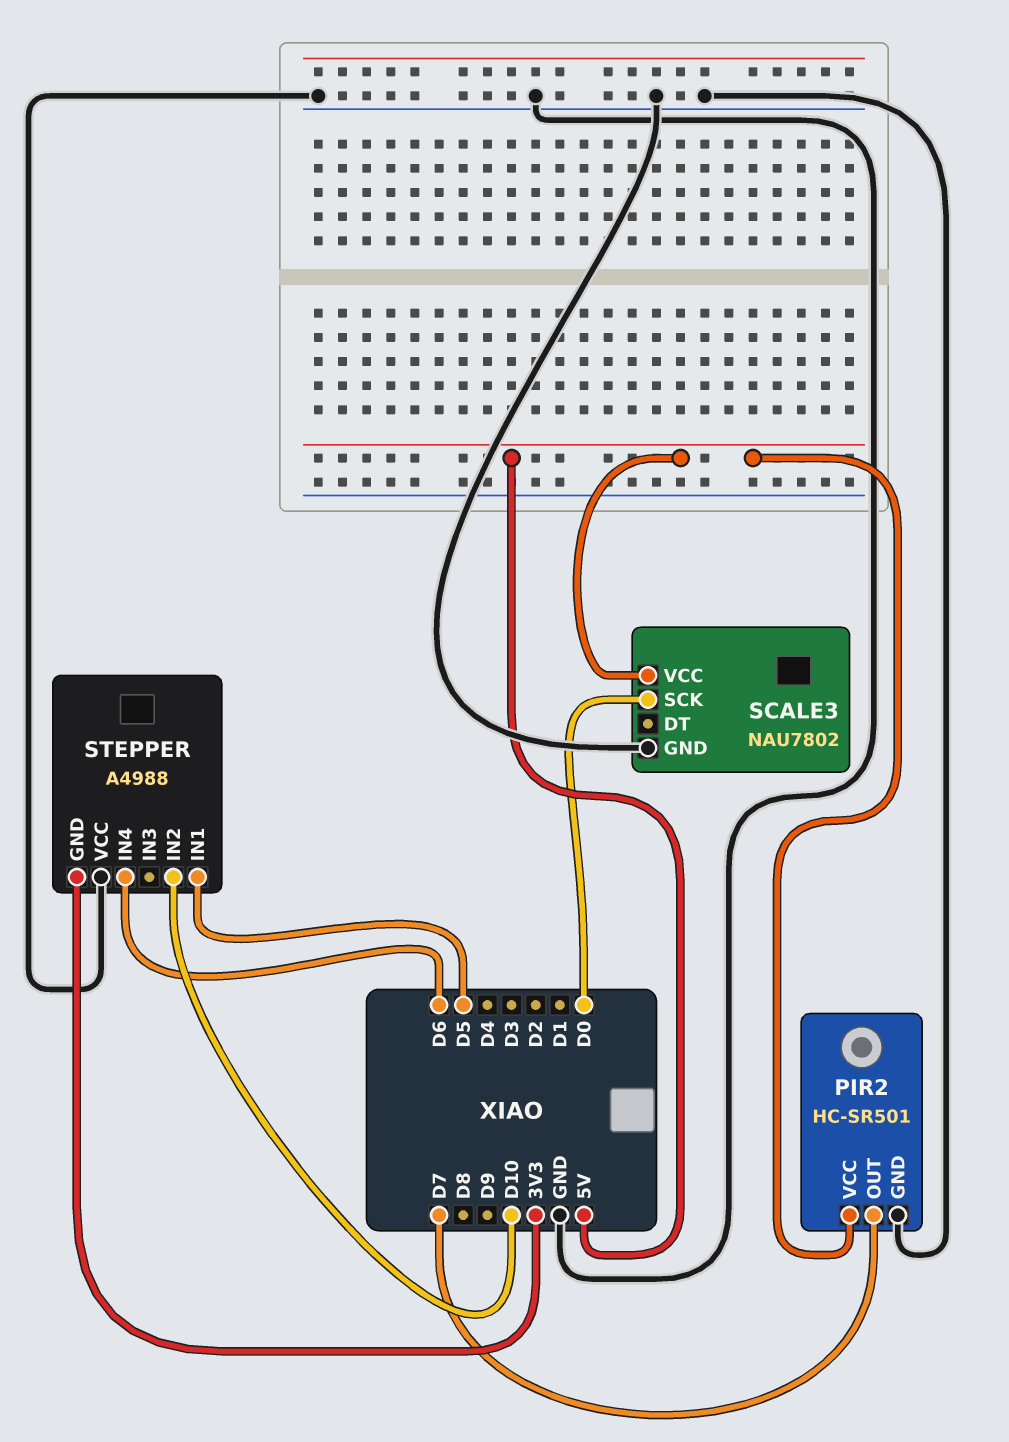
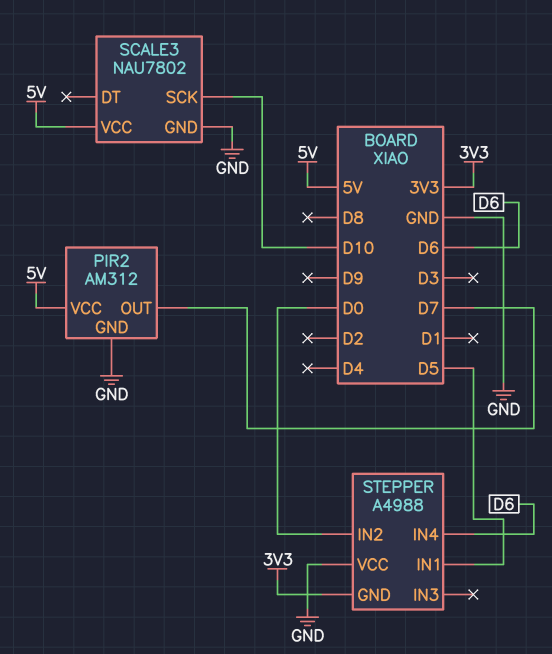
PIR2: HC-SR501 -> AM312
SCALE3 pin SCK: D0 -> D10
STEPPER pin IN2: D10 -> D0

